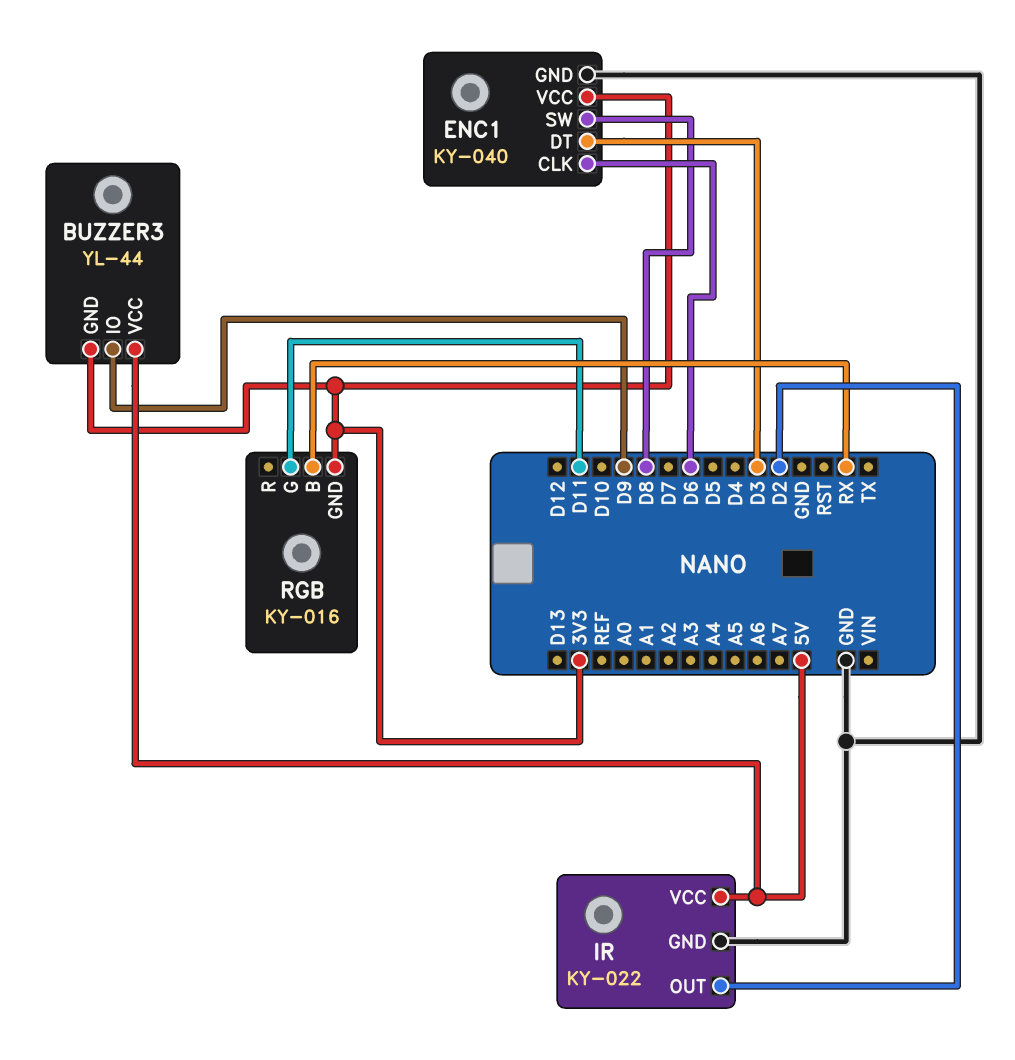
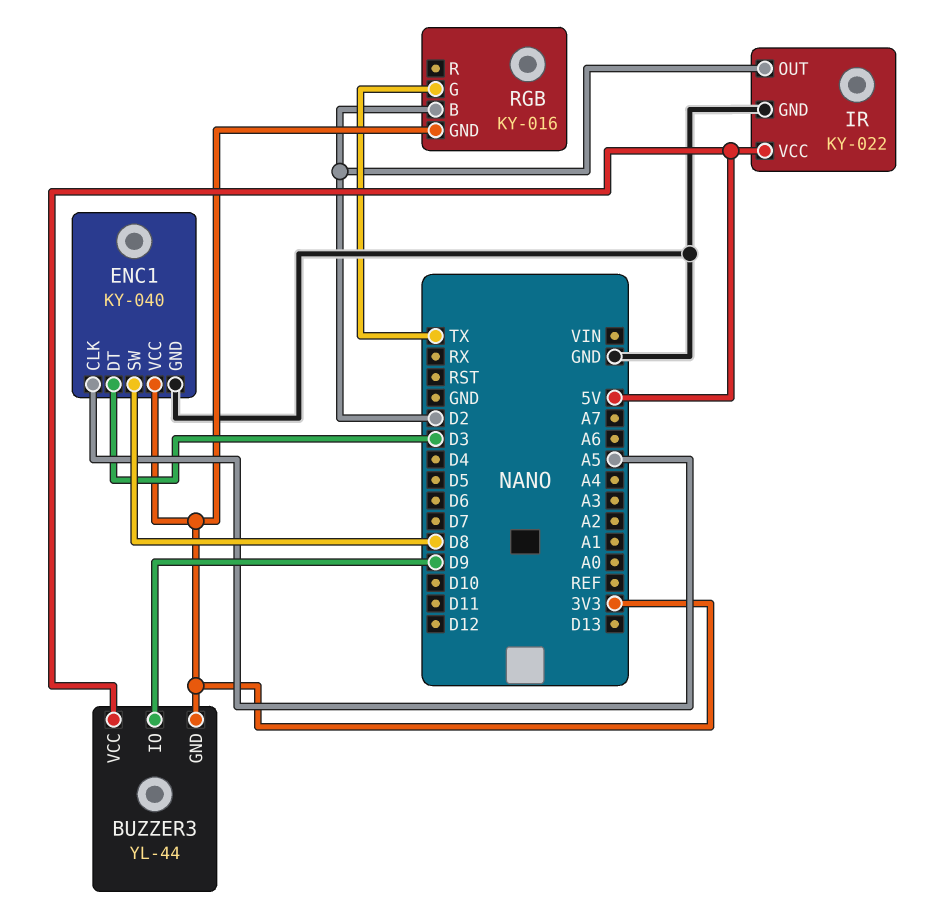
ENC1 pin CLK: D6 -> A5
RGB pin B: RX -> D2
RGB pin G: D11 -> TX

